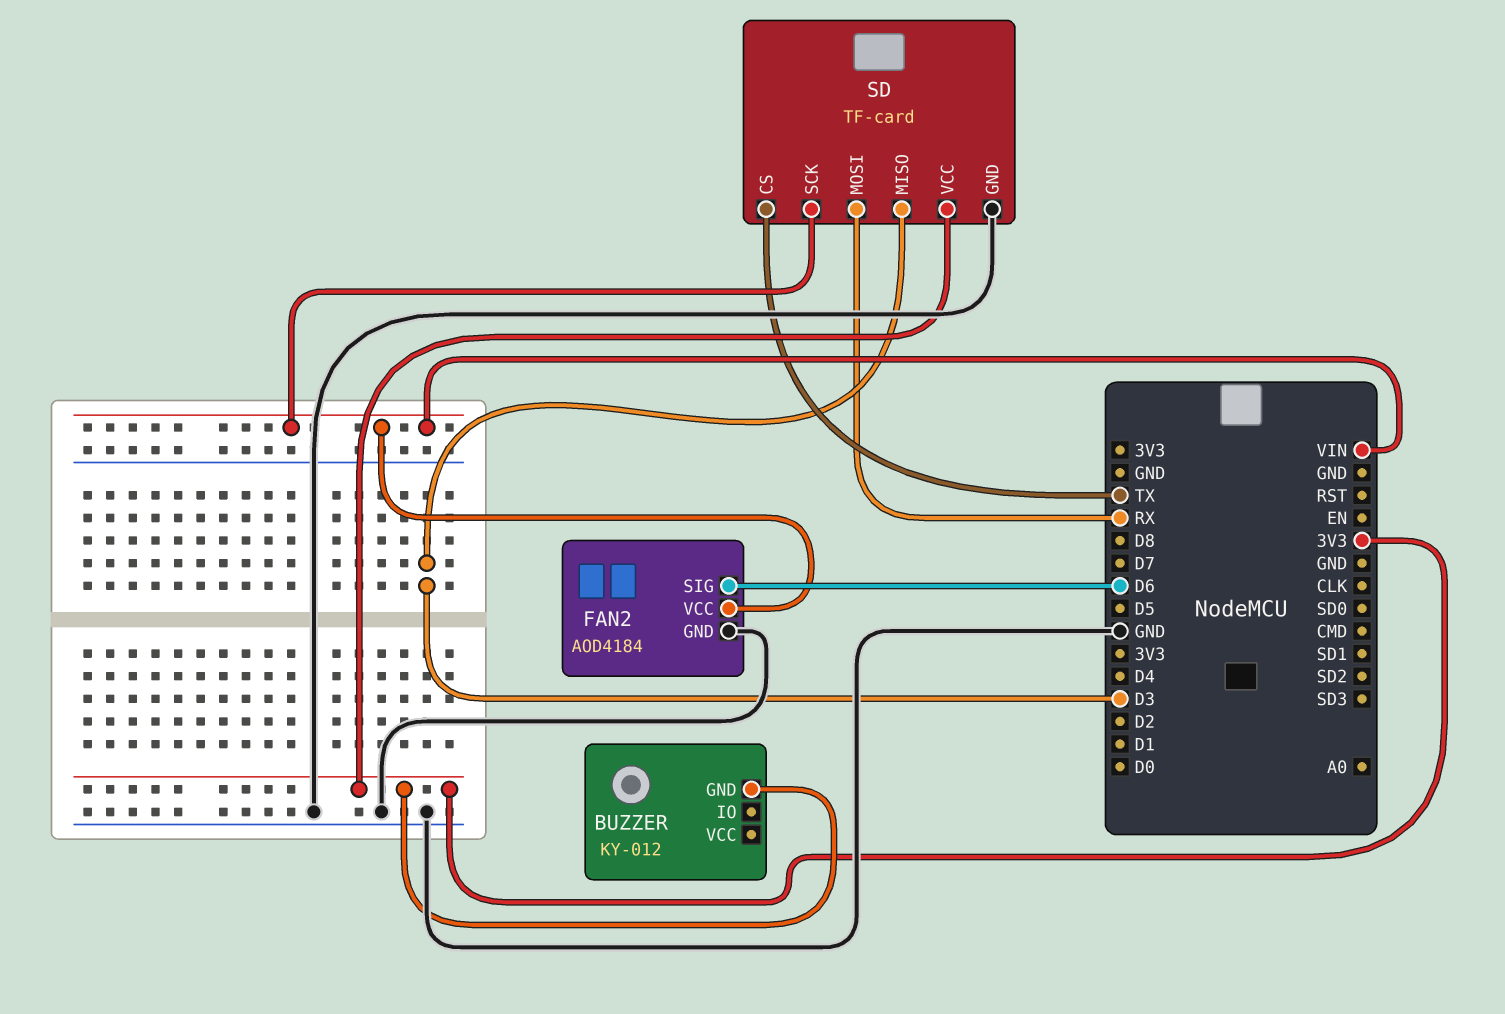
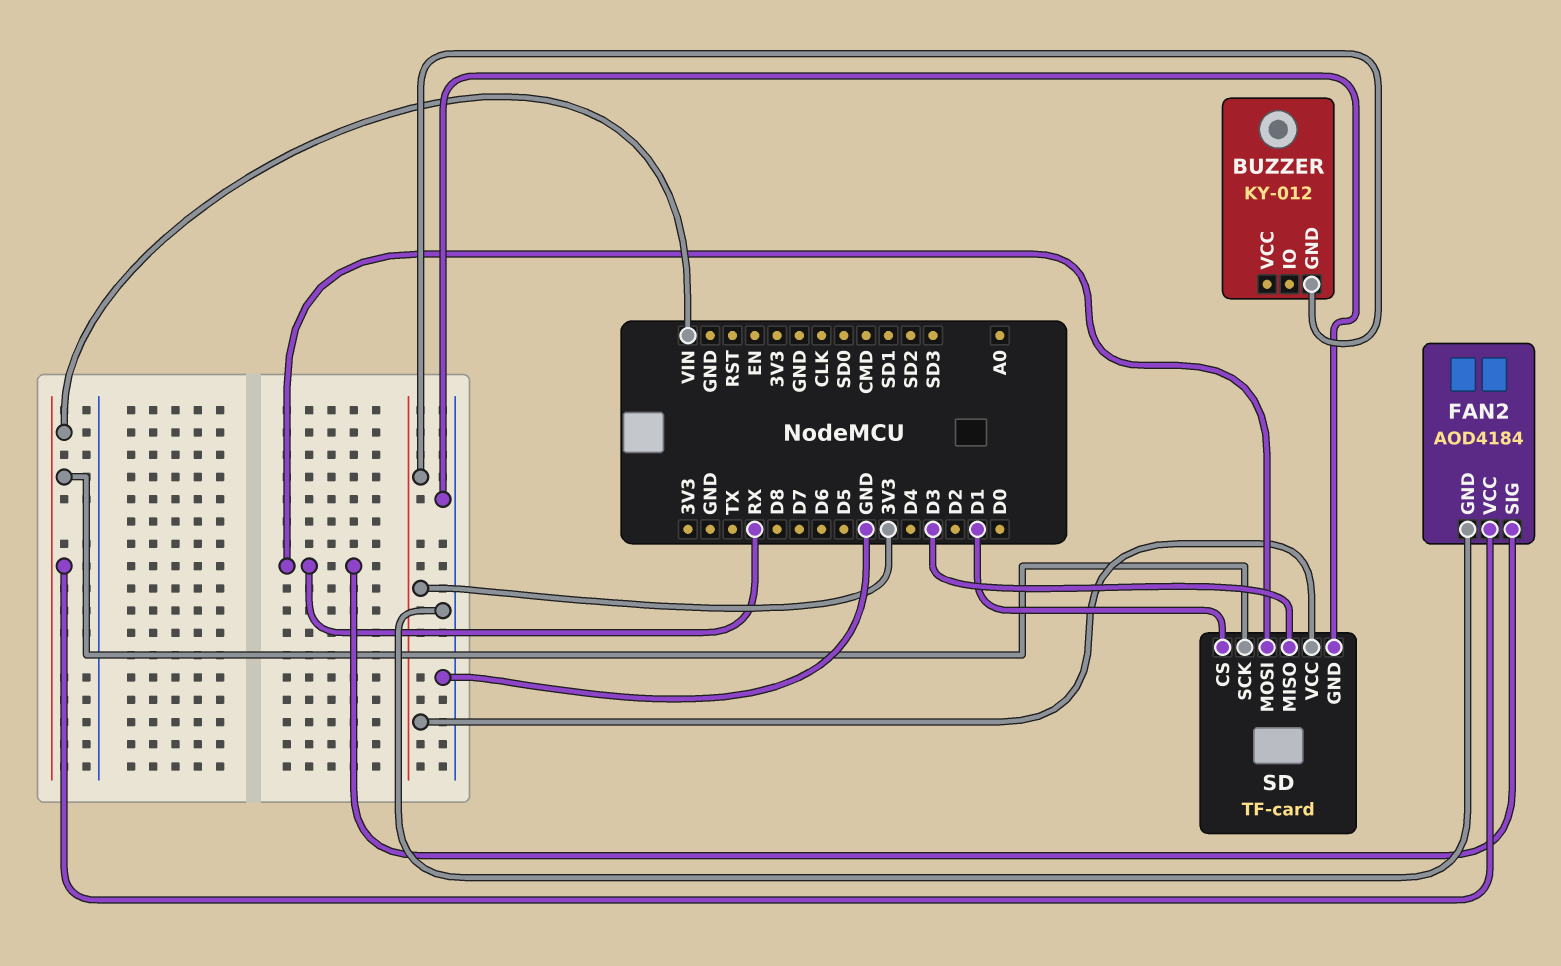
FAN2 pin SIG: D6 -> RX
SD pin CS: TX -> D1

